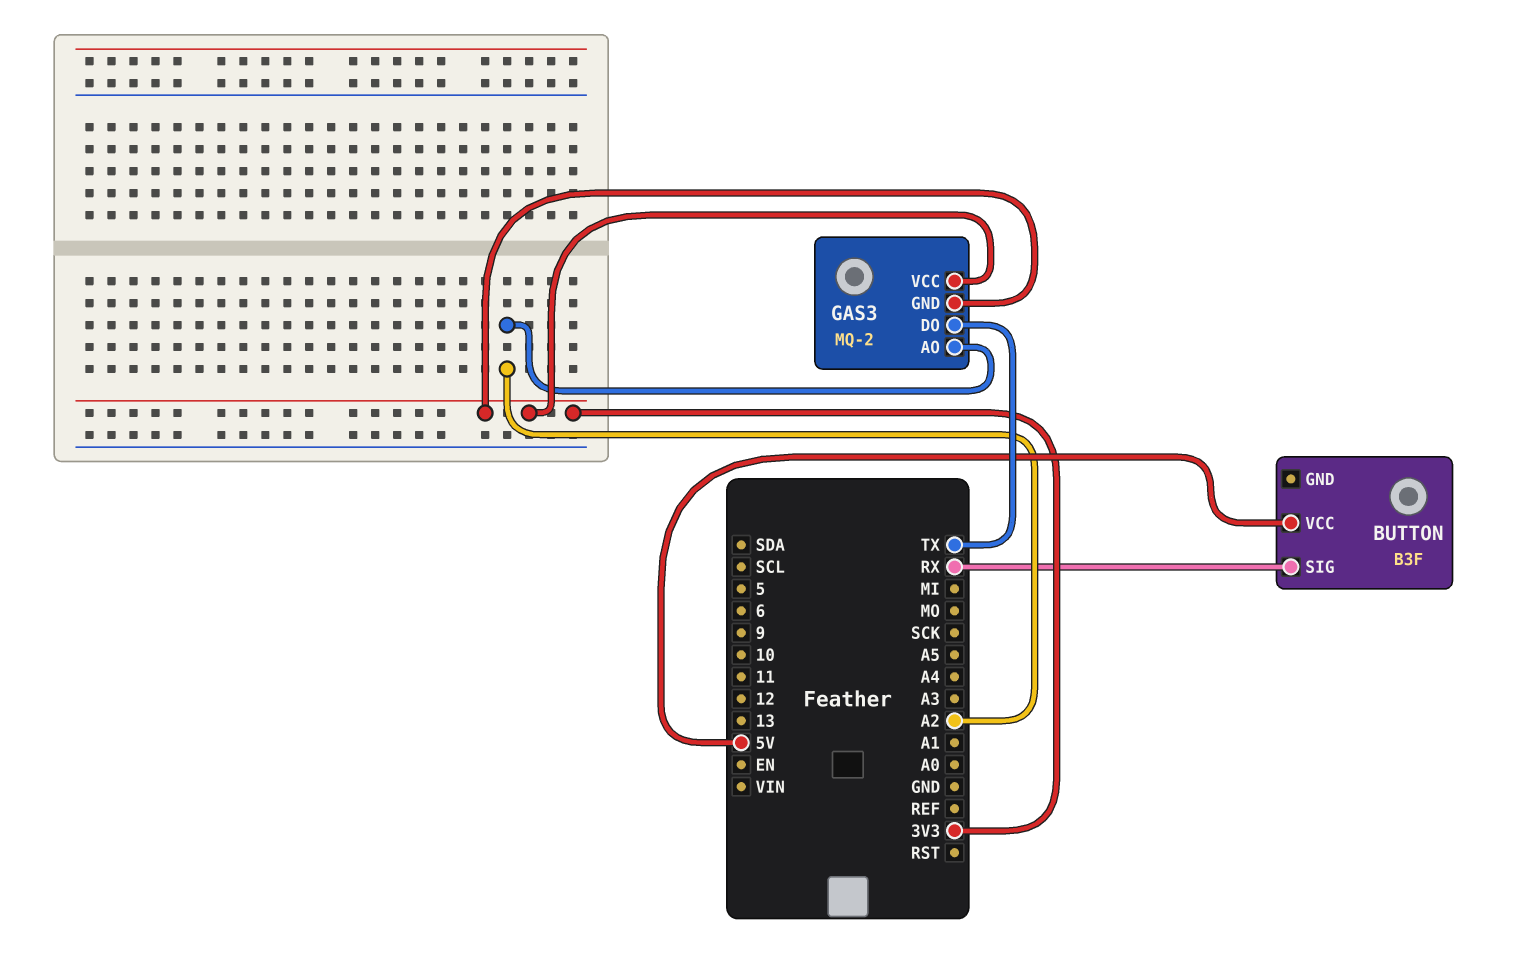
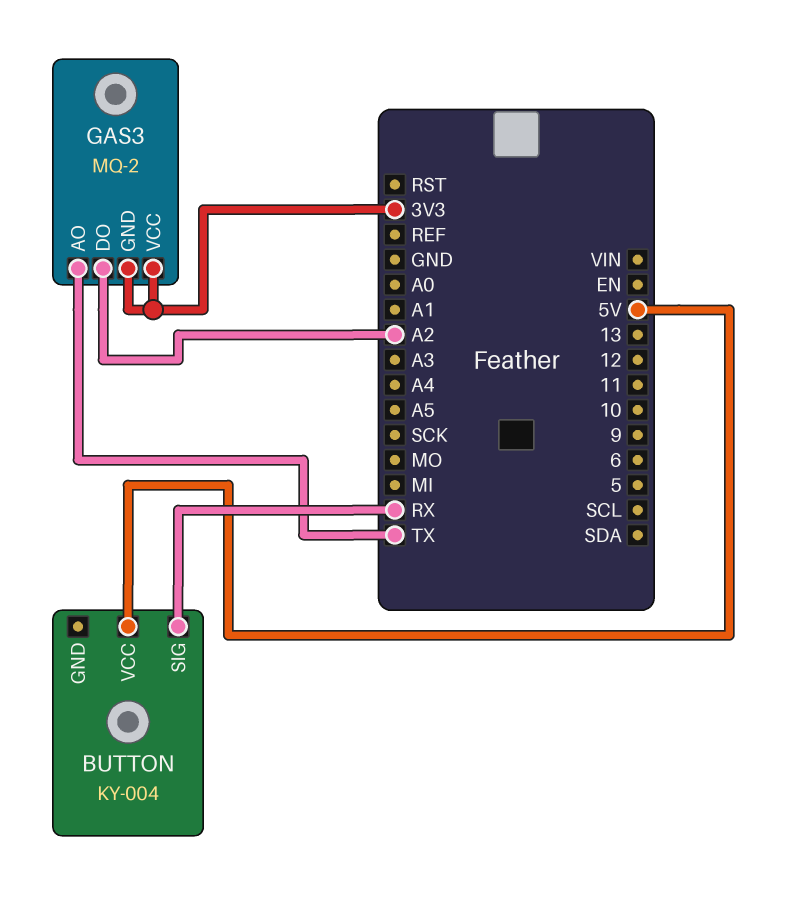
BUTTON: B3F -> KY-004
GAS3 pin AO: A2 -> TX
GAS3 pin DO: TX -> A2

